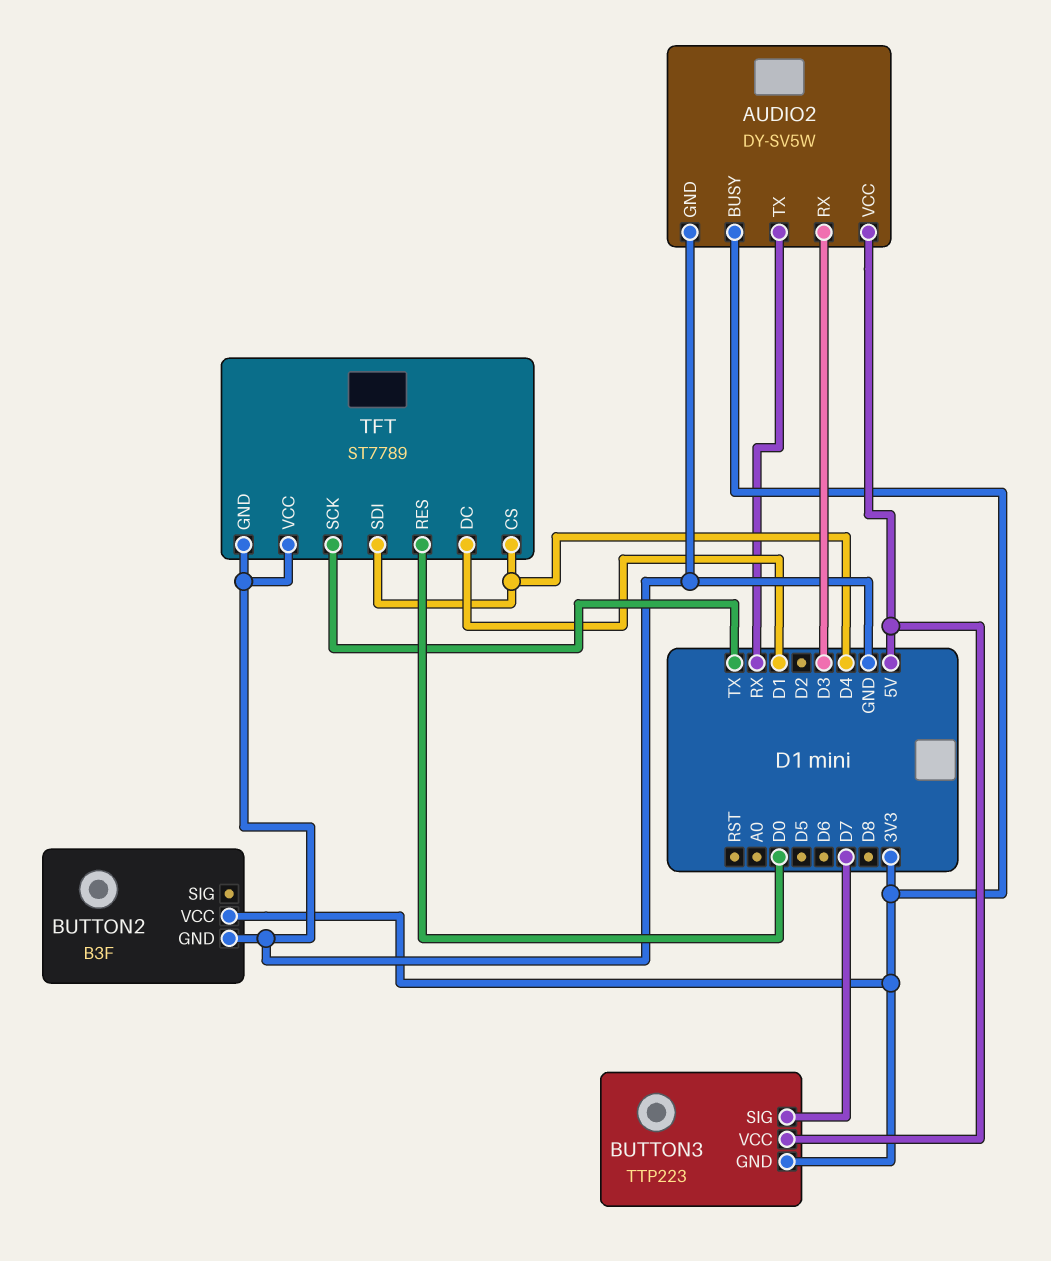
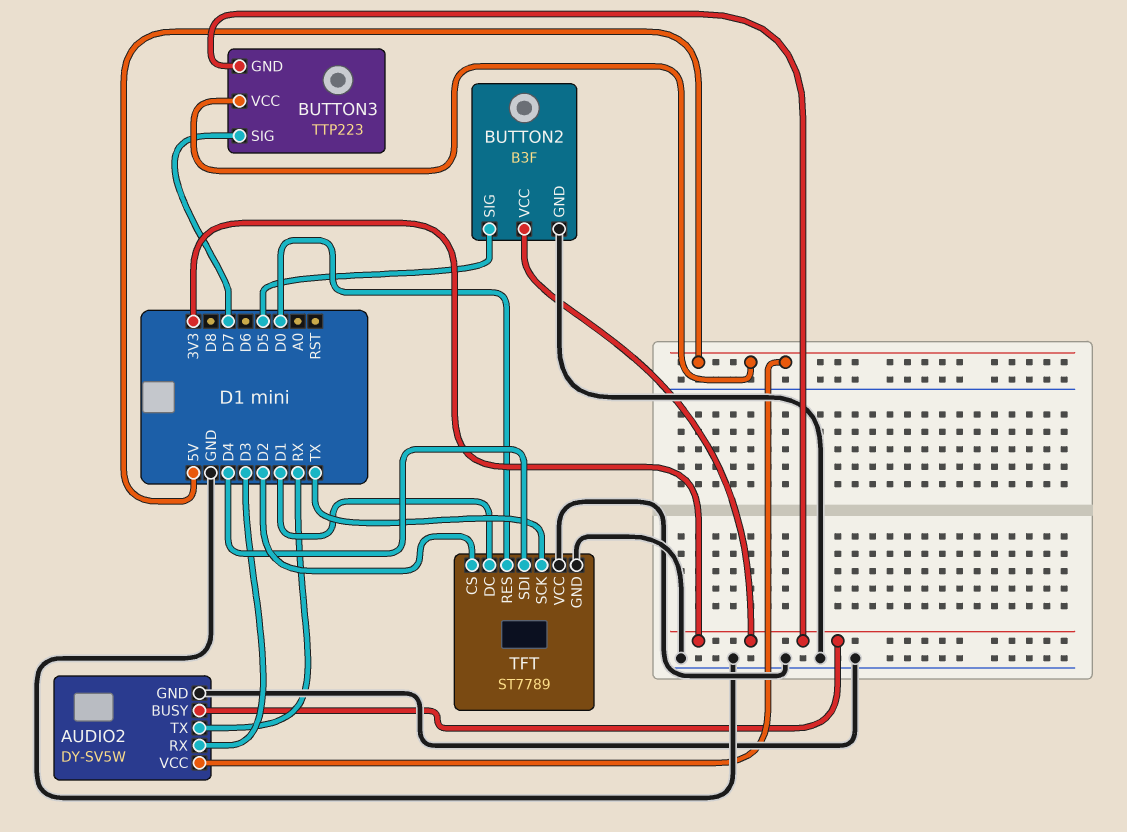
BUTTON2 pin SIG: none -> D5
TFT pin CS: D4 -> D2

